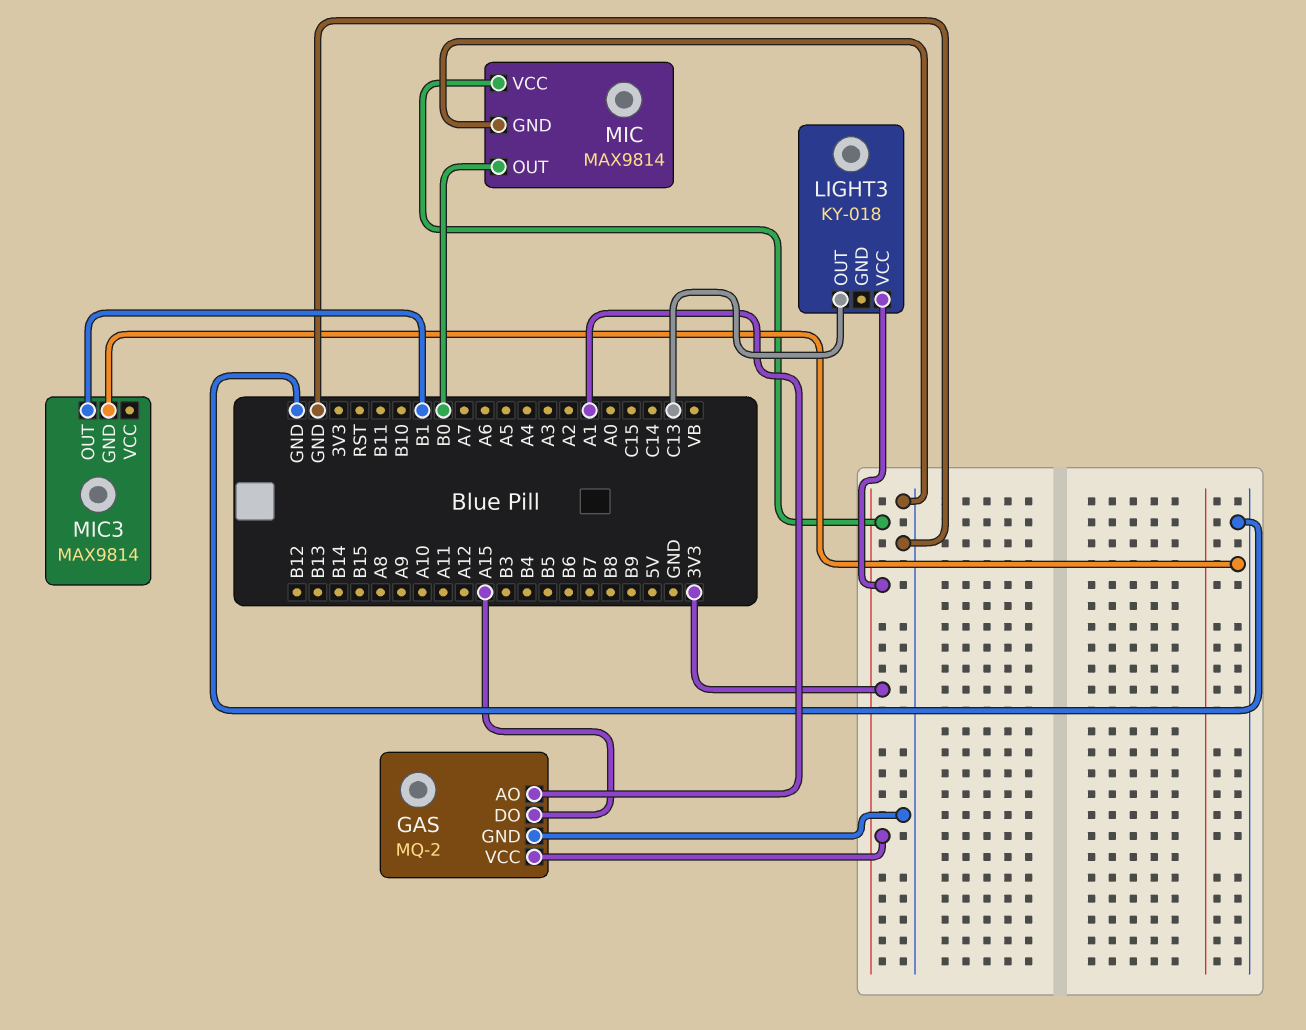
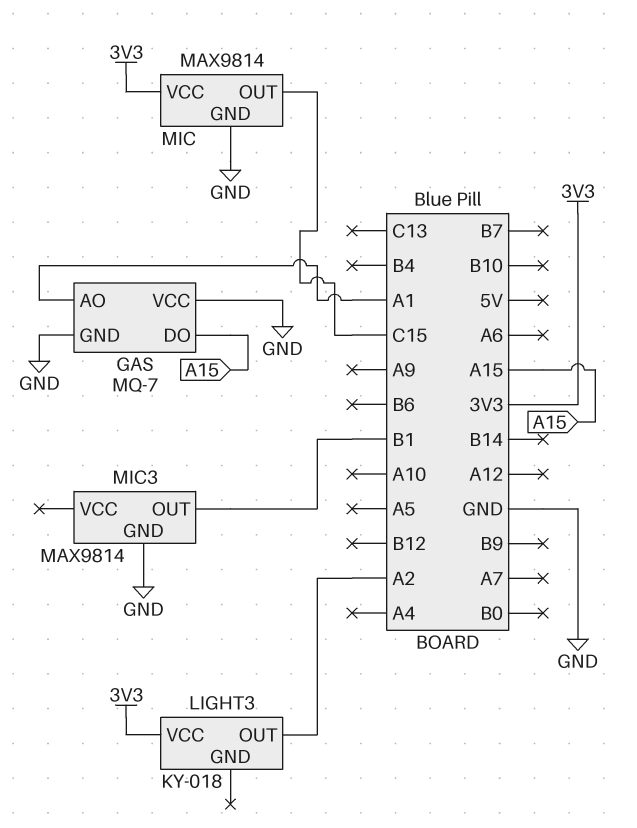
GAS: MQ-2 -> MQ-7
GAS pin VCC: 3V3 -> GND
LIGHT3 pin OUT: C13 -> A2
MIC pin OUT: B0 -> C15

